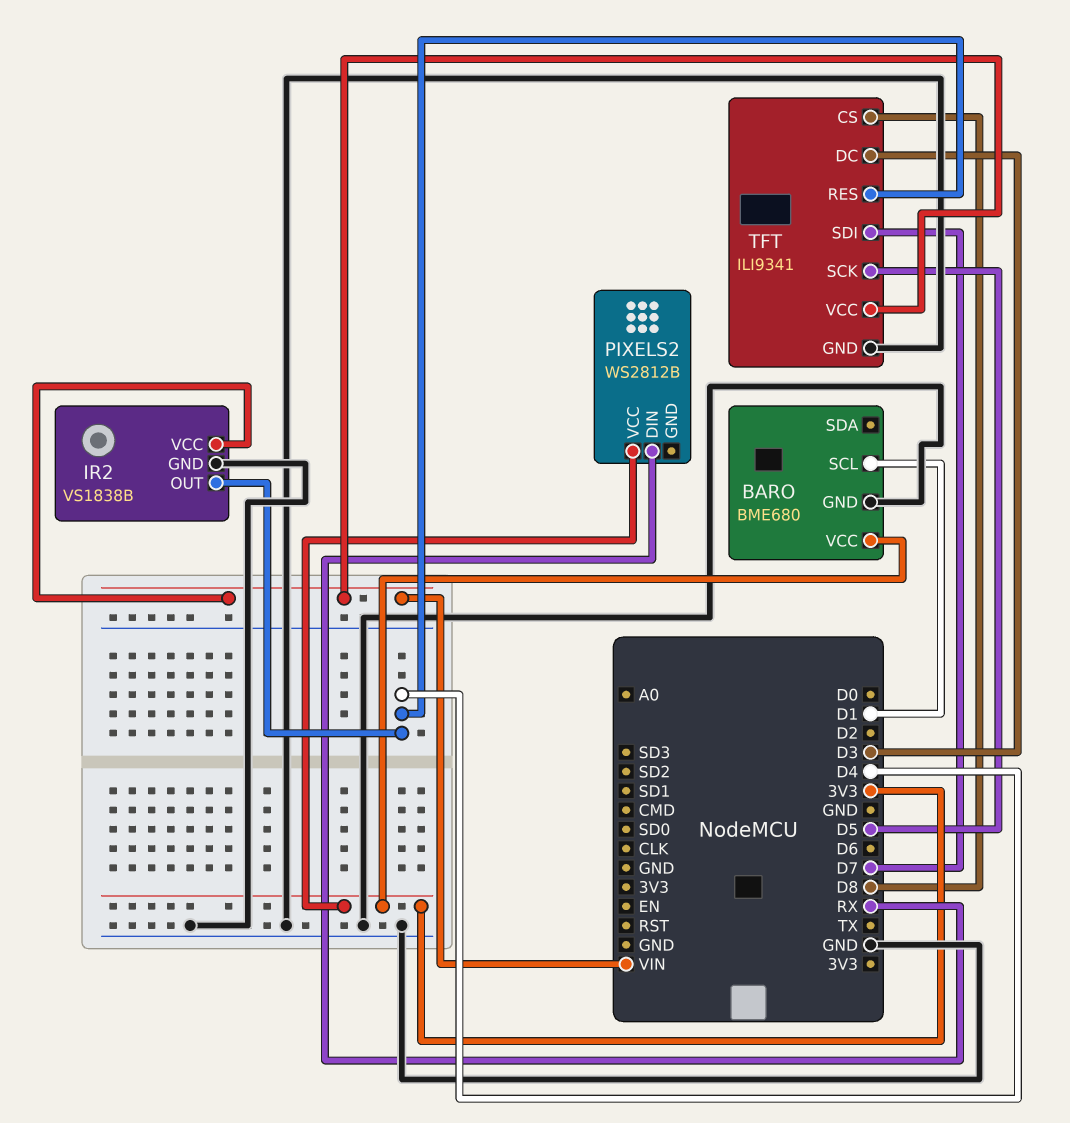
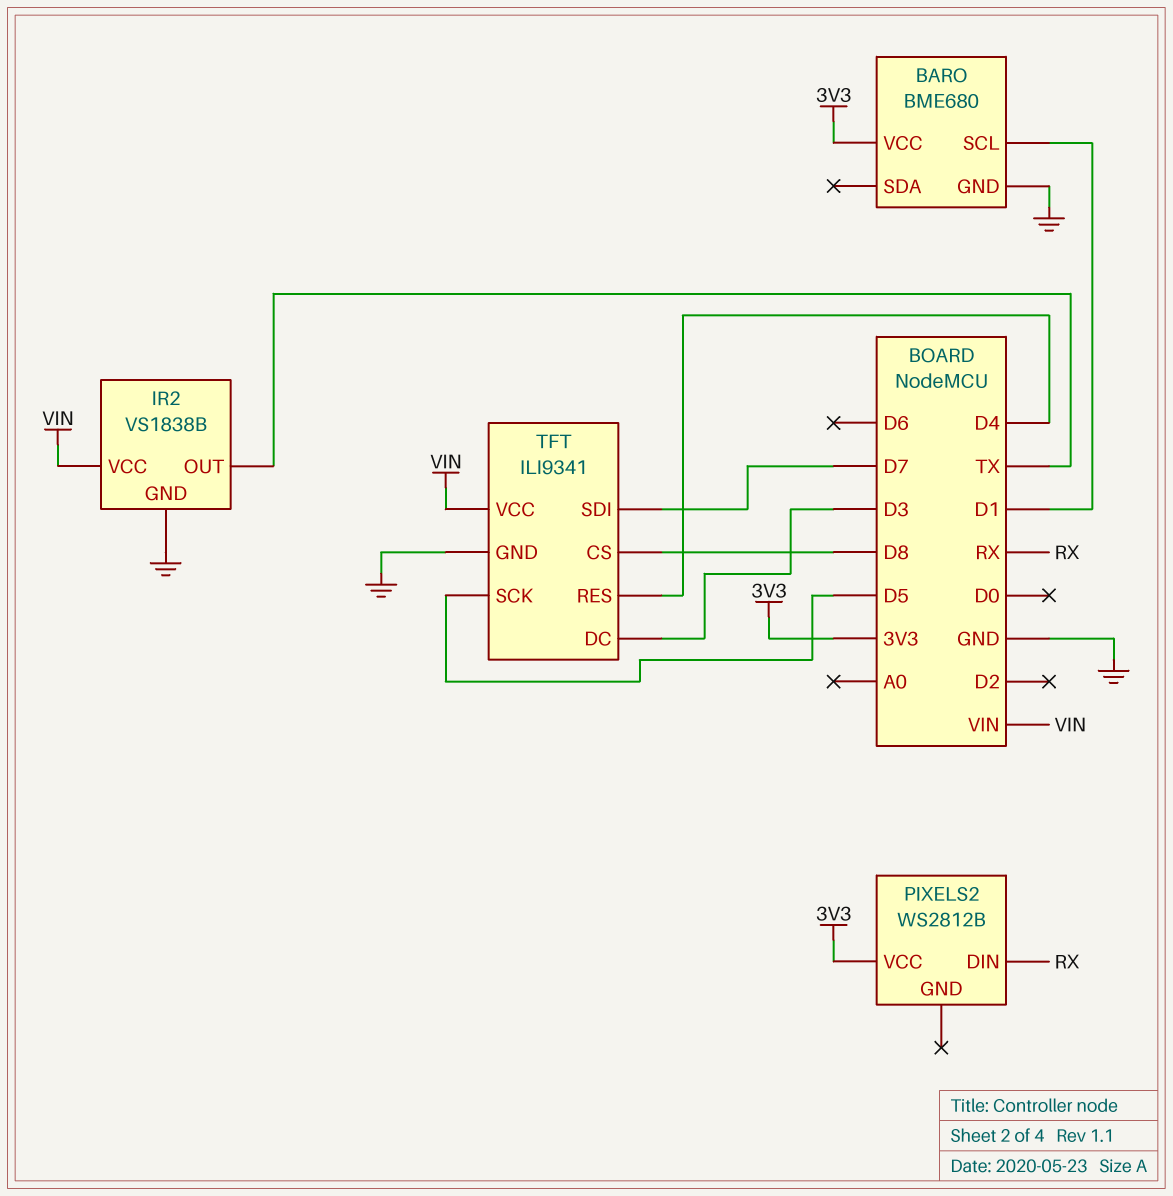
IR2 pin OUT: D4 -> TX

